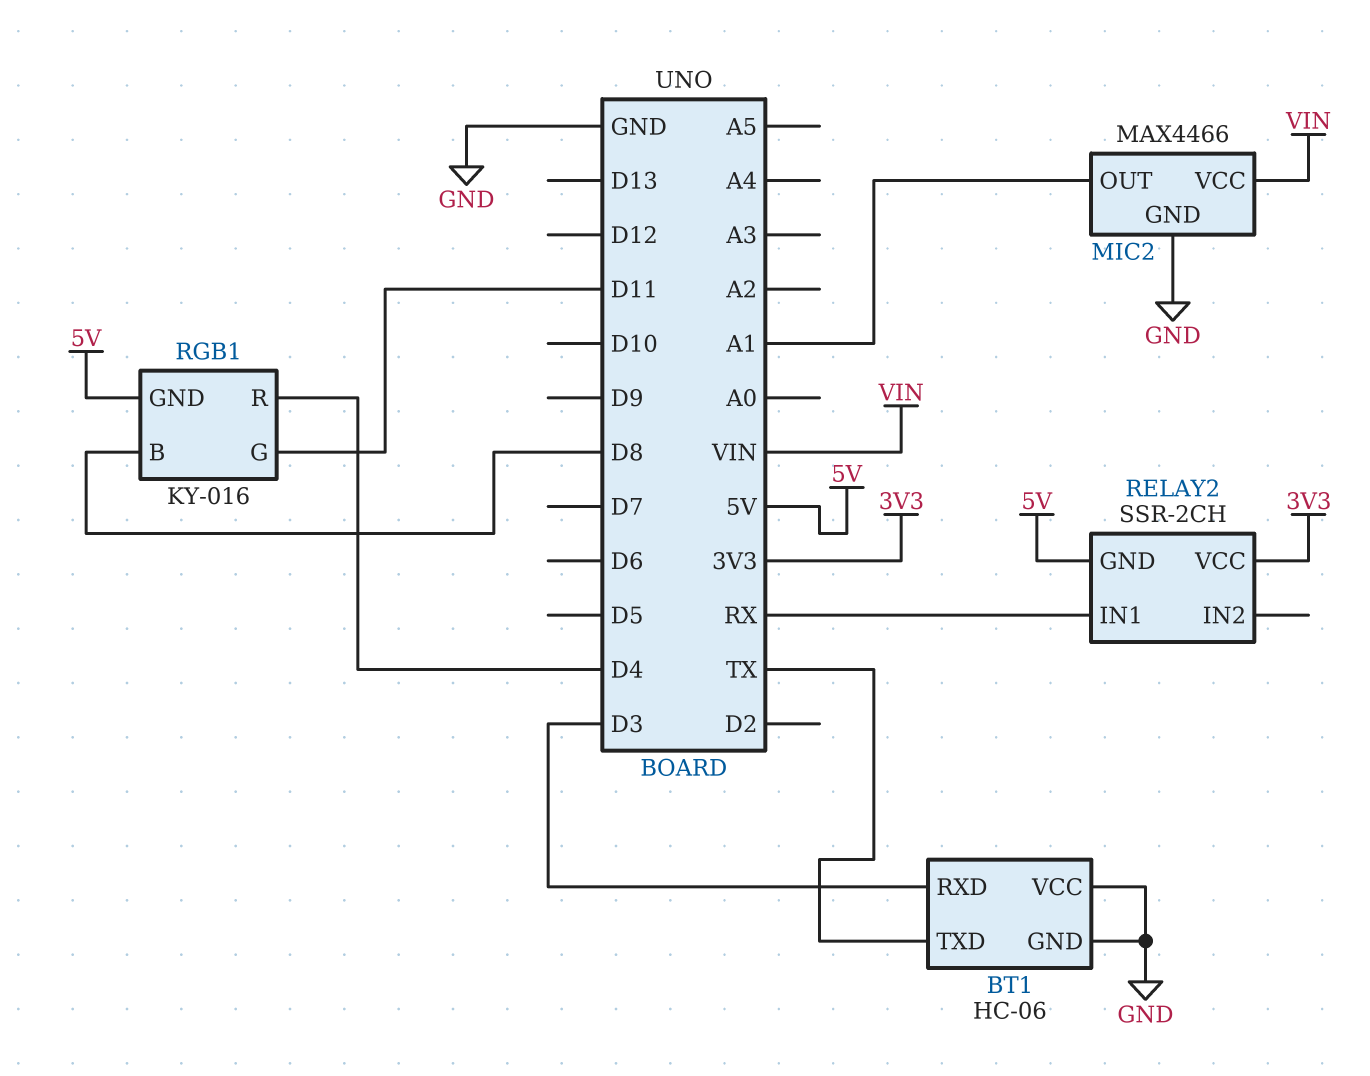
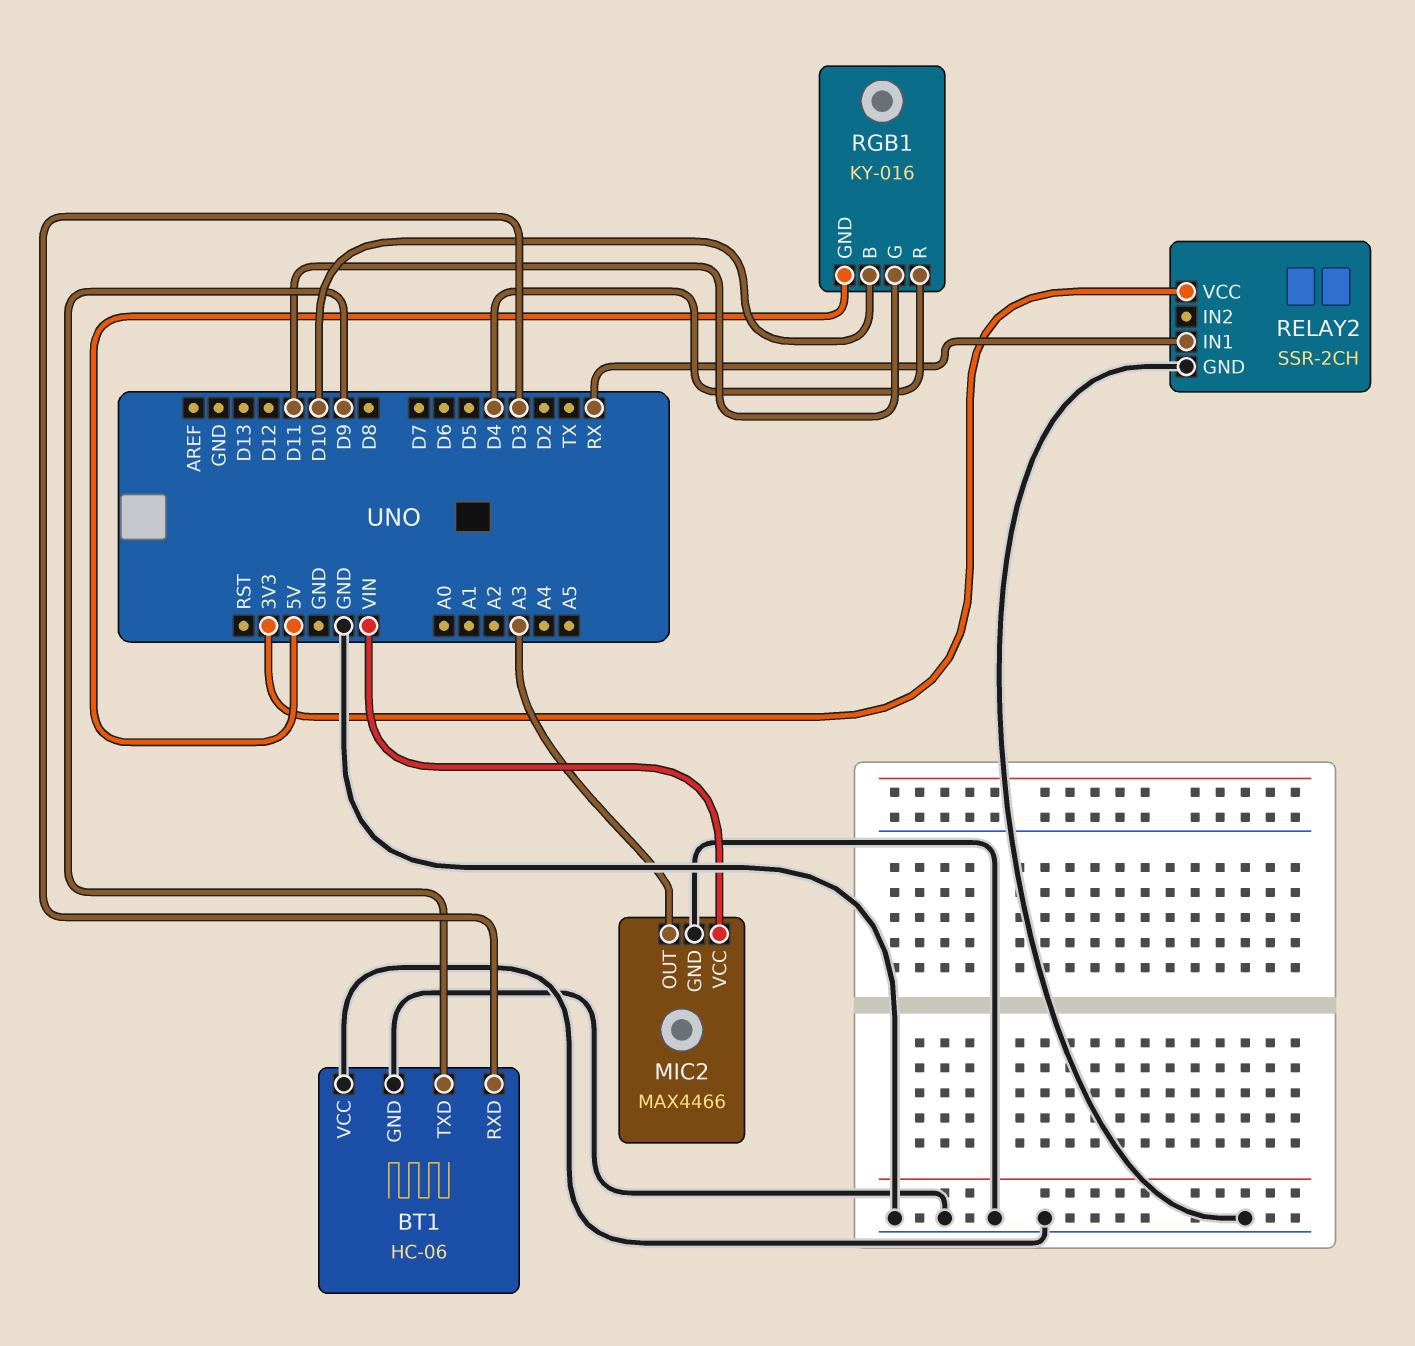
BT1 pin TXD: TX -> D9
MIC2 pin OUT: A1 -> A3
RELAY2 pin GND: 5V -> GND
RGB1 pin B: D8 -> D10

